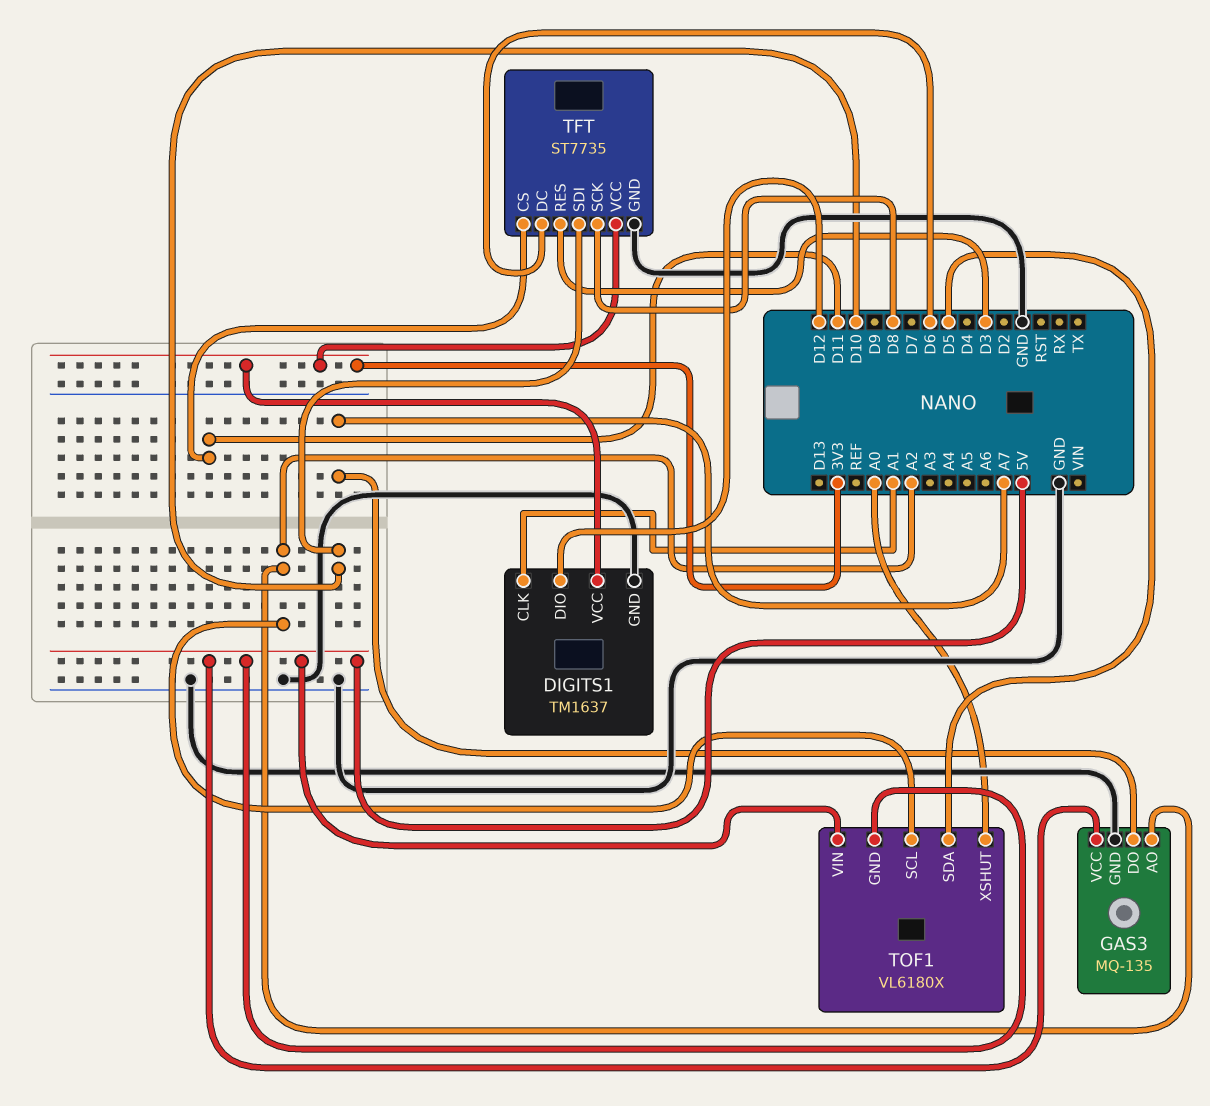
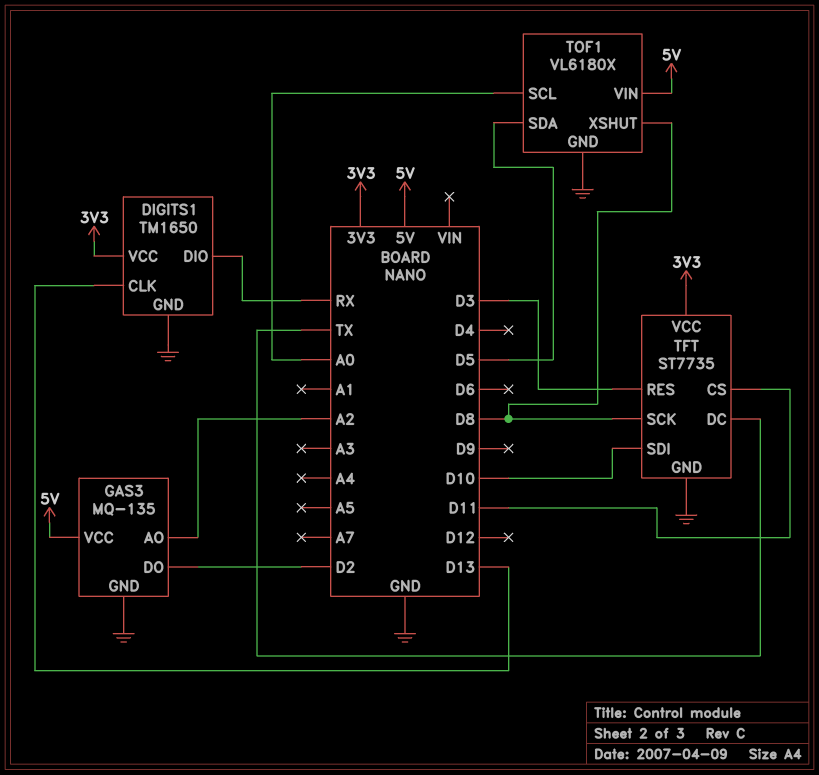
DIGITS1: TM1637 -> TM1650
DIGITS1 pin CLK: A1 -> D13
DIGITS1 pin DIO: D12 -> RX
GAS3 pin DO: A7 -> D2
TFT pin DC: D6 -> TX
TOF1 pin GND: 5V -> GND
TOF1 pin SCL: A2 -> A0
TOF1 pin XSHUT: A0 -> D8

